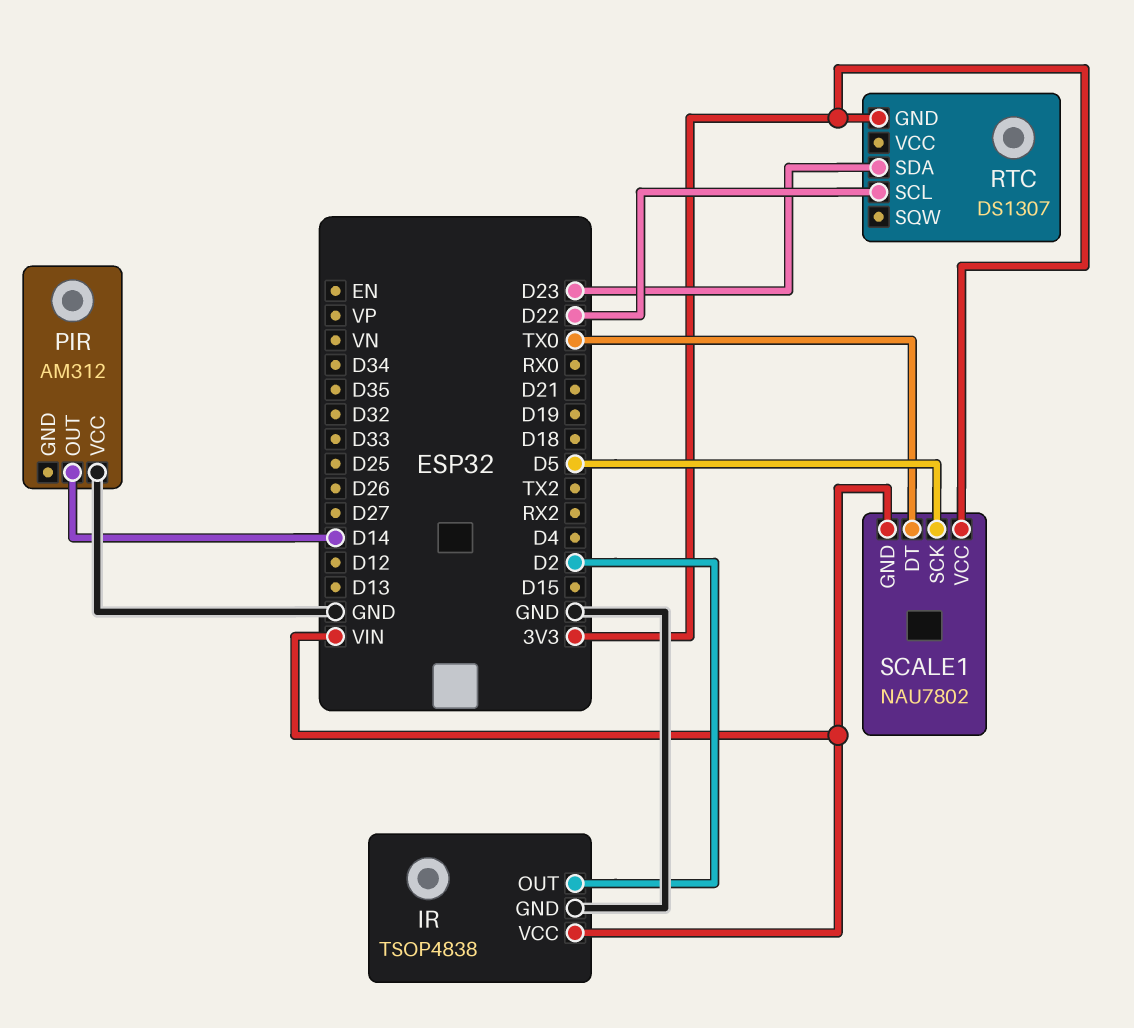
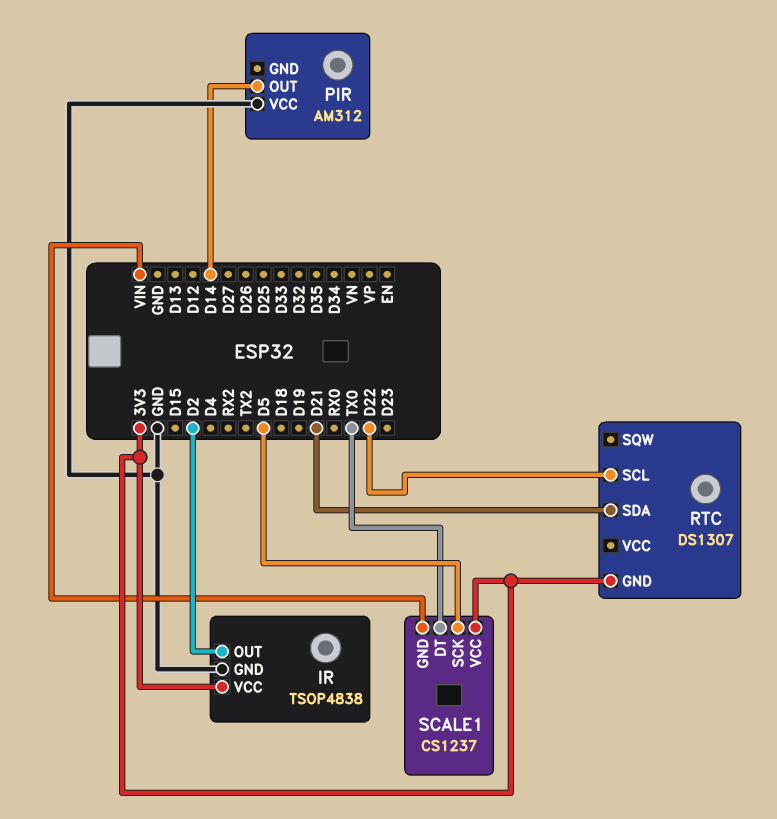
IR pin VCC: VIN -> 3V3
RTC pin SDA: D23 -> D21
SCALE1: NAU7802 -> CS1237

